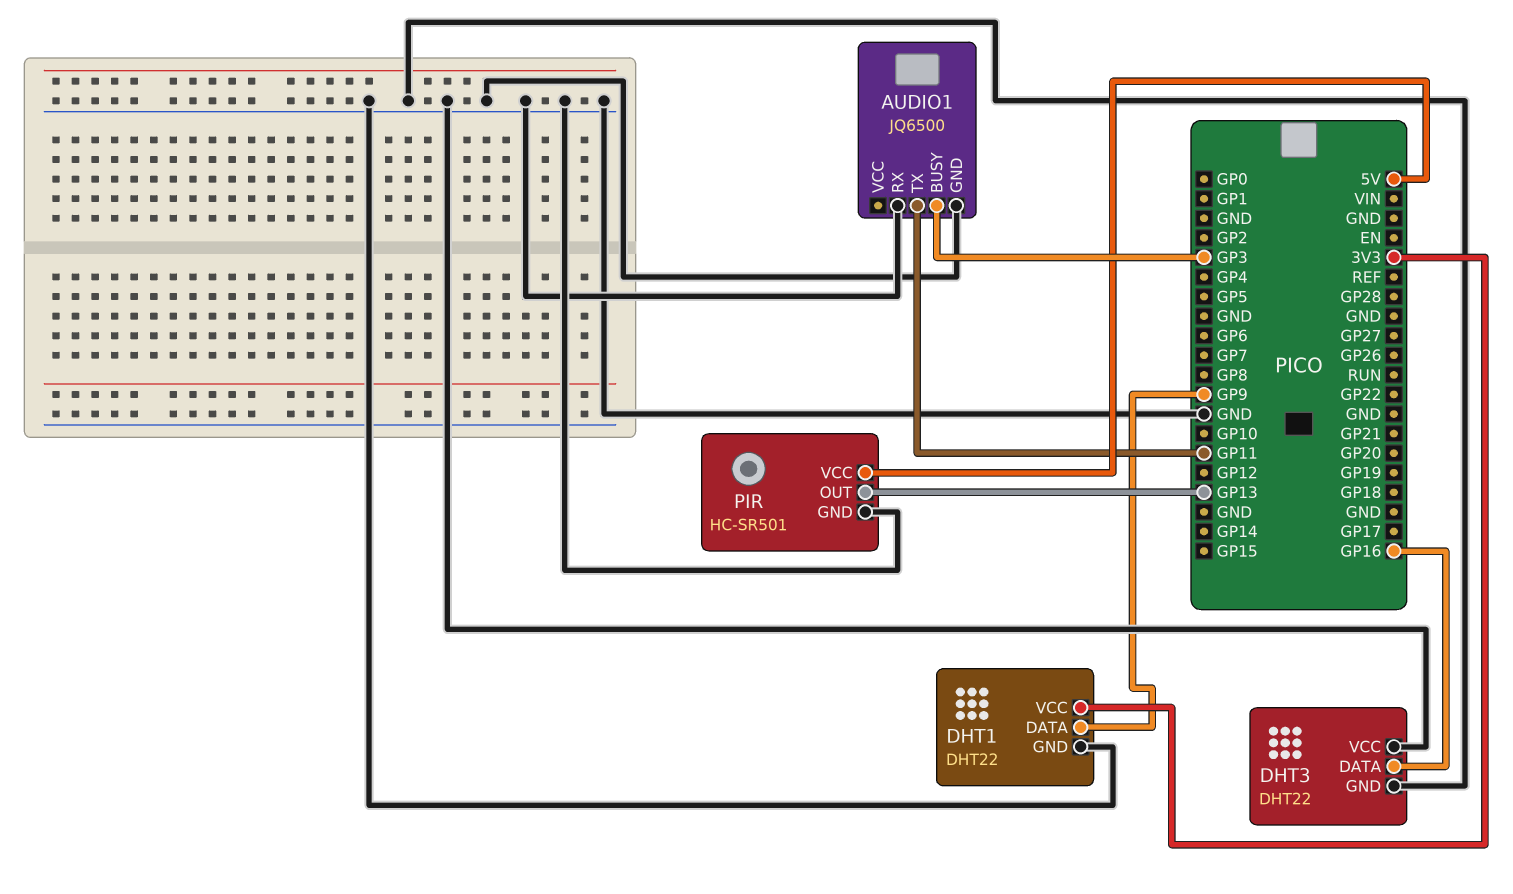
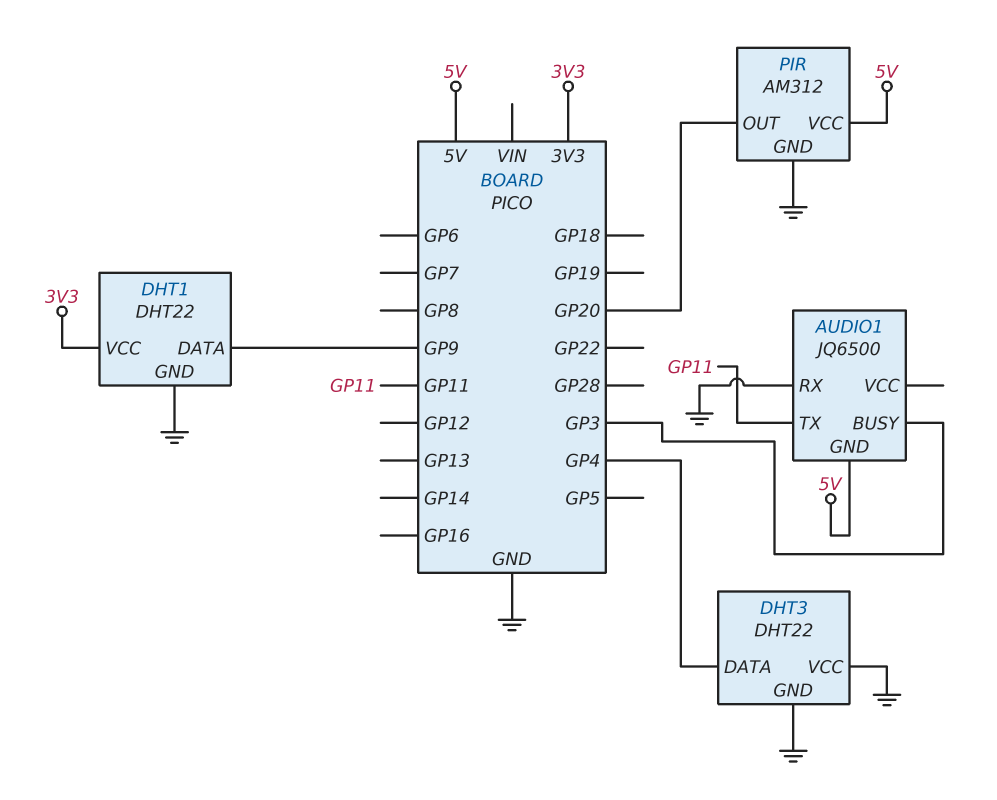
AUDIO1 pin GND: GND -> 5V
DHT3 pin DATA: GP16 -> GP4
PIR: HC-SR501 -> AM312
PIR pin OUT: GP13 -> GP20

